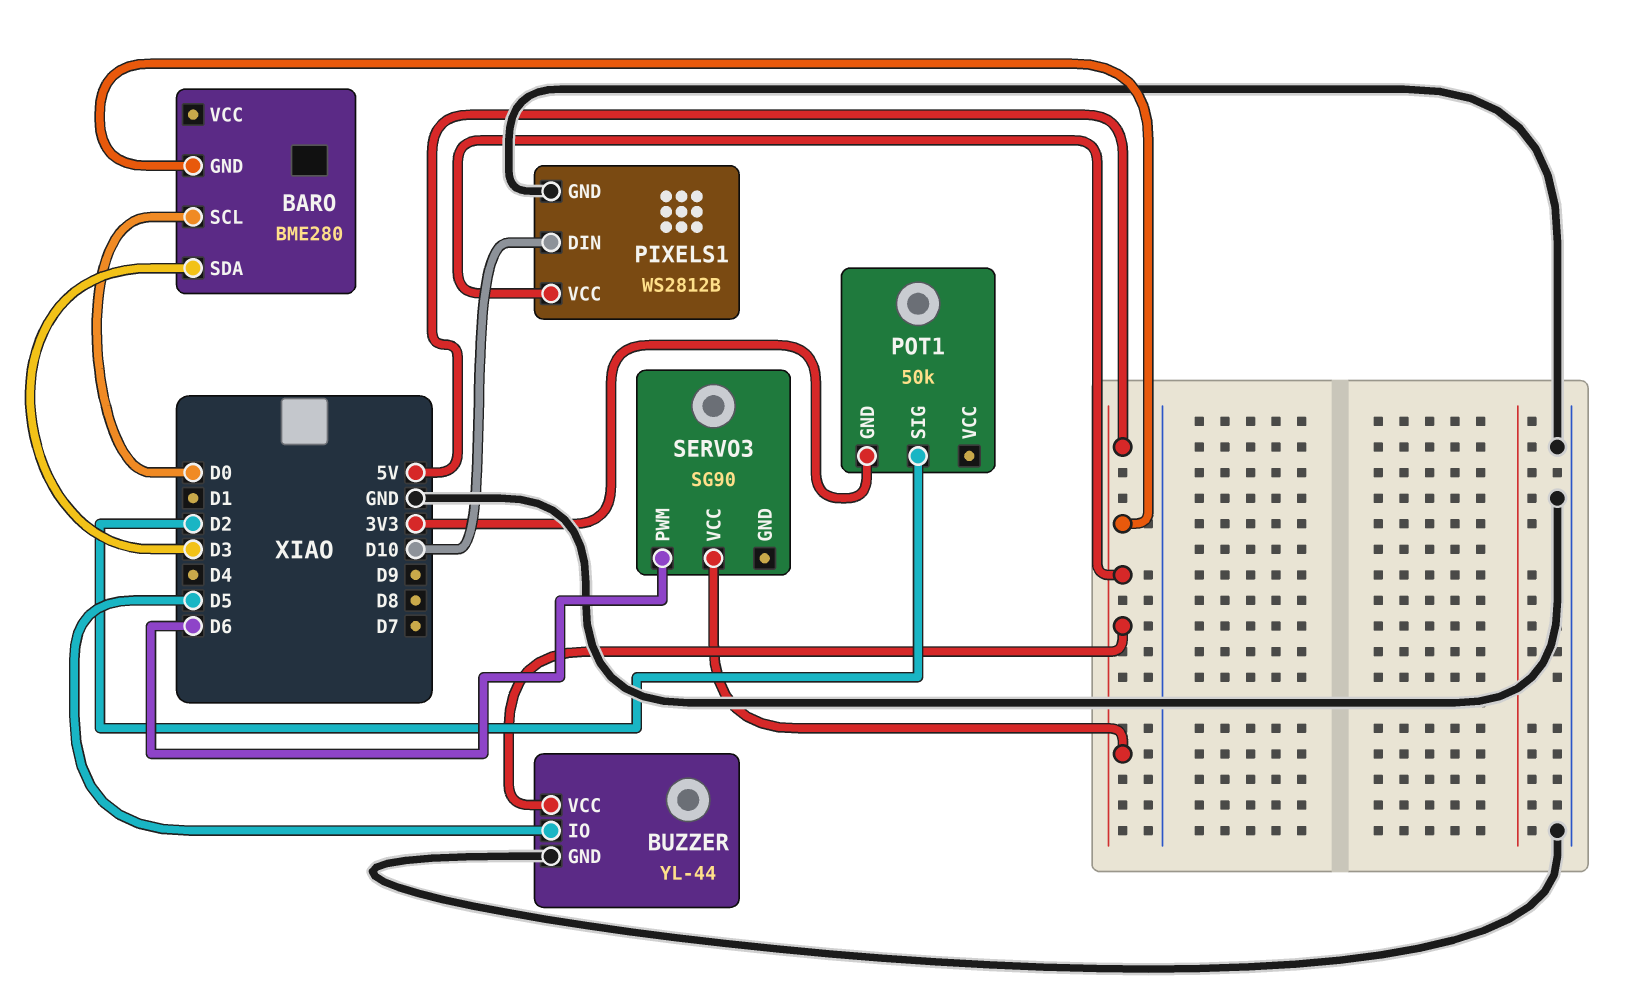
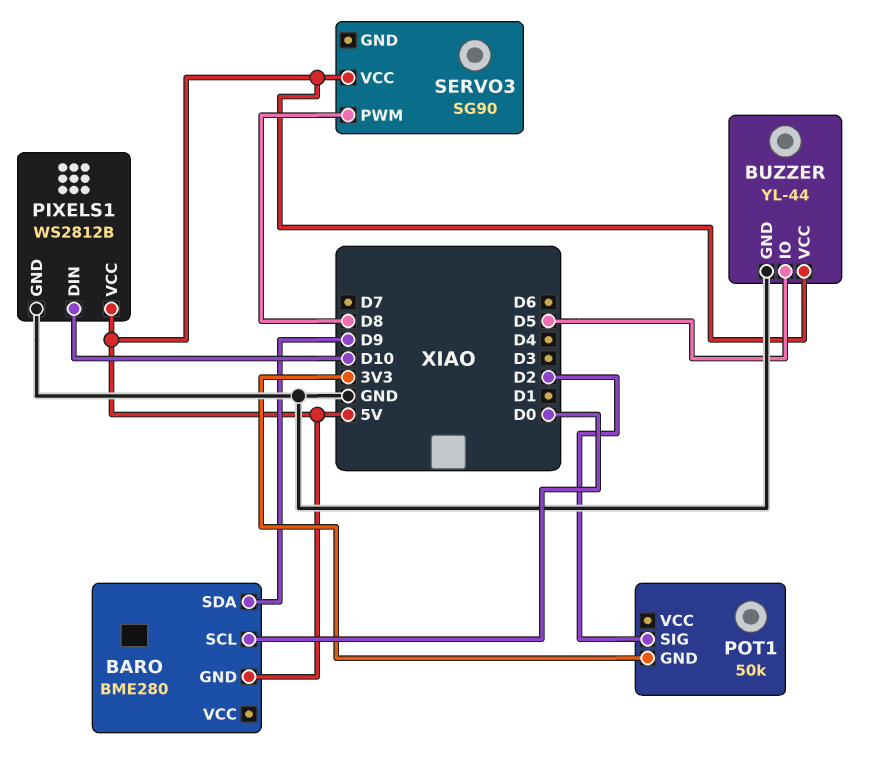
BARO pin SDA: D3 -> D9
SERVO3 pin PWM: D6 -> D8

